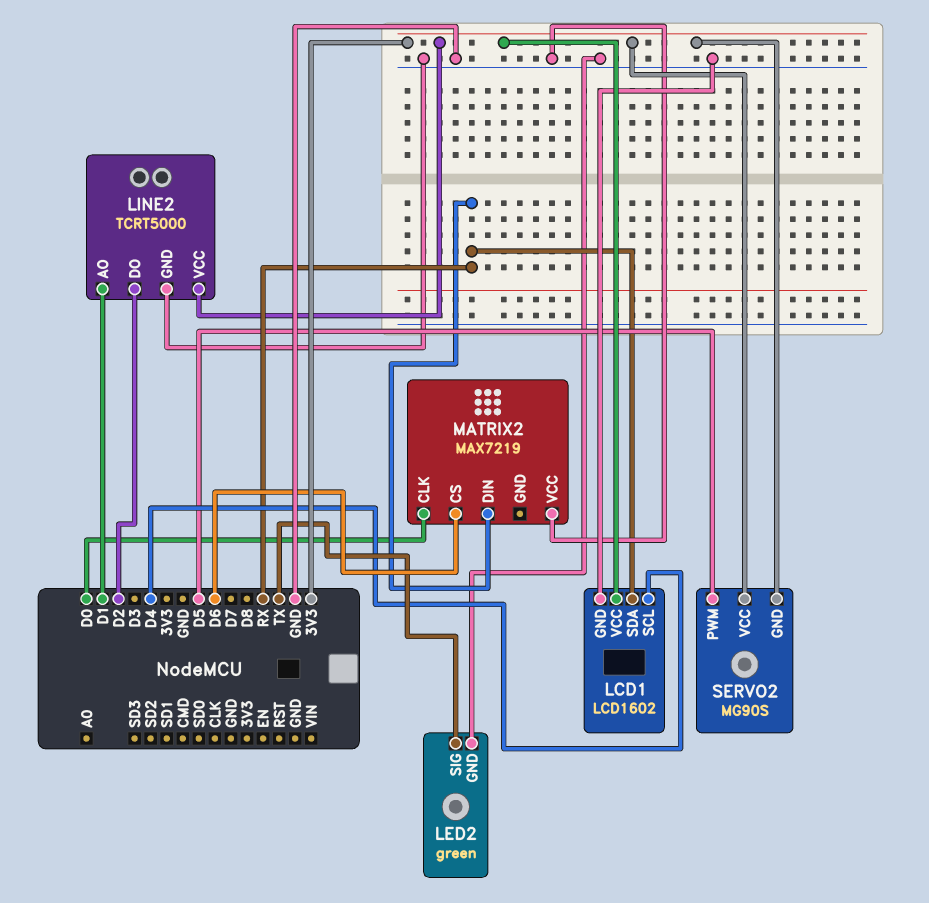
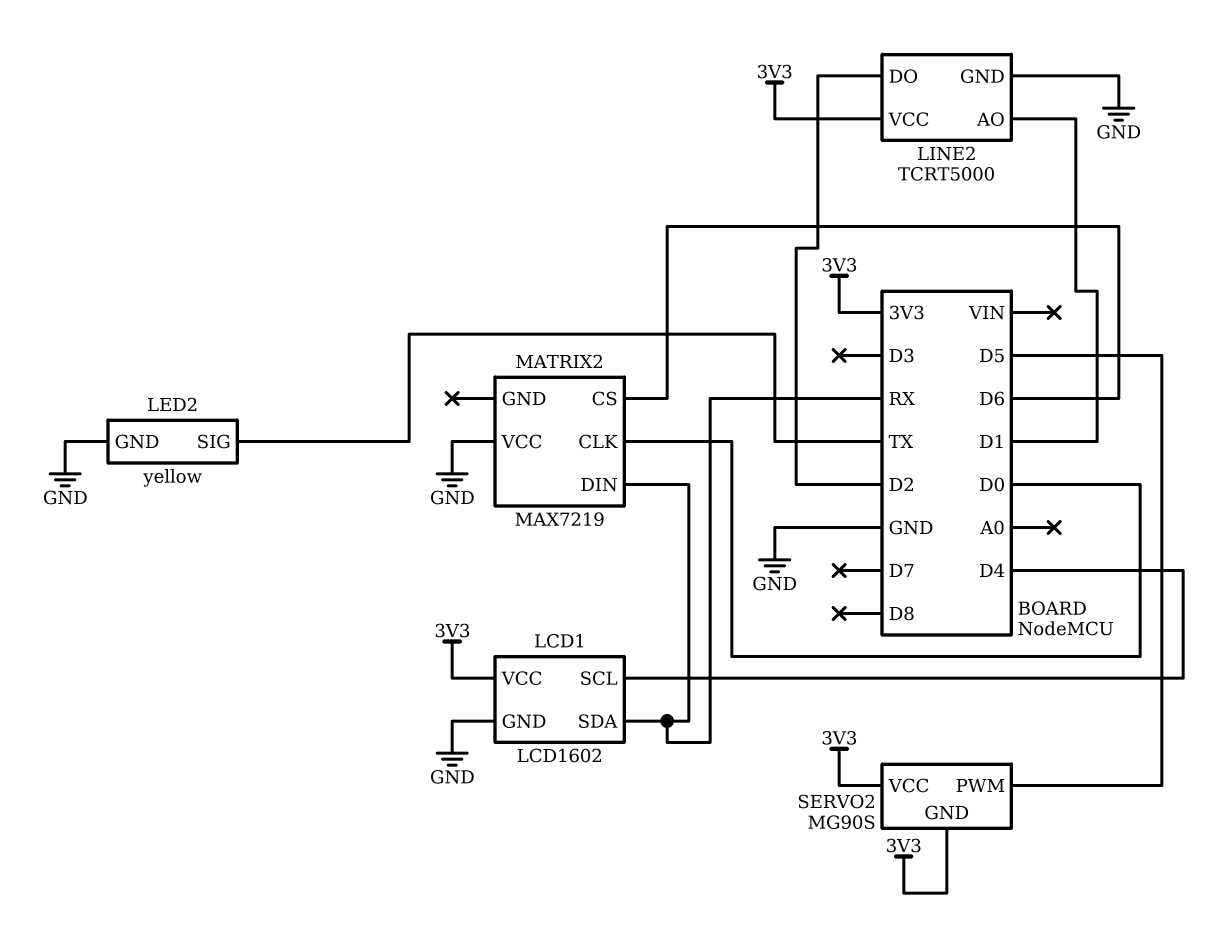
LED2: green -> yellow

